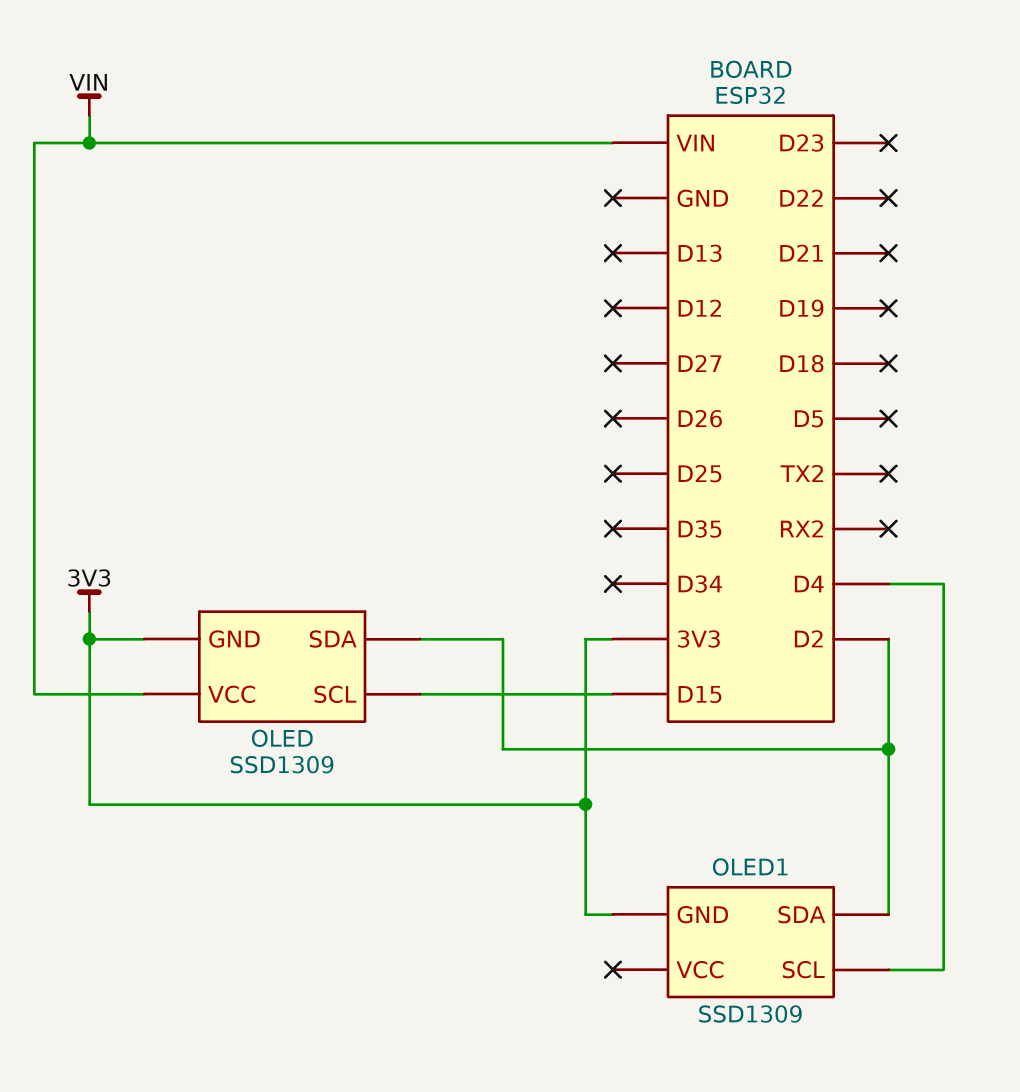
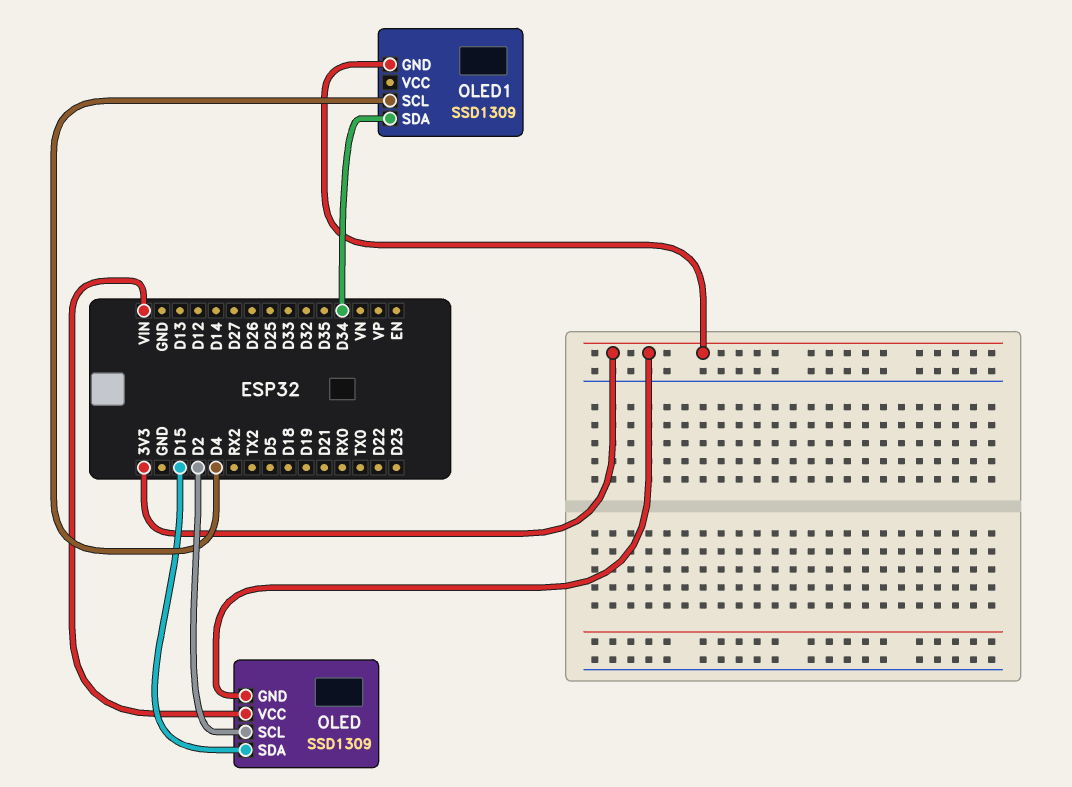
OLED pin SCL: D15 -> D2
OLED pin SDA: D2 -> D15
OLED1 pin SDA: D2 -> D34

